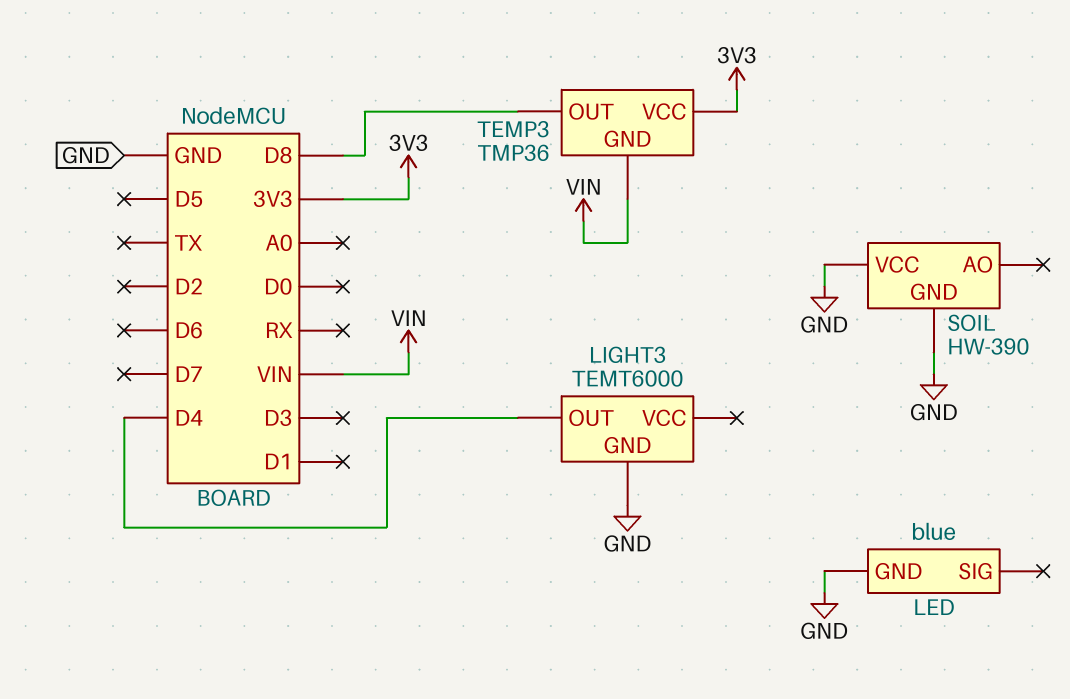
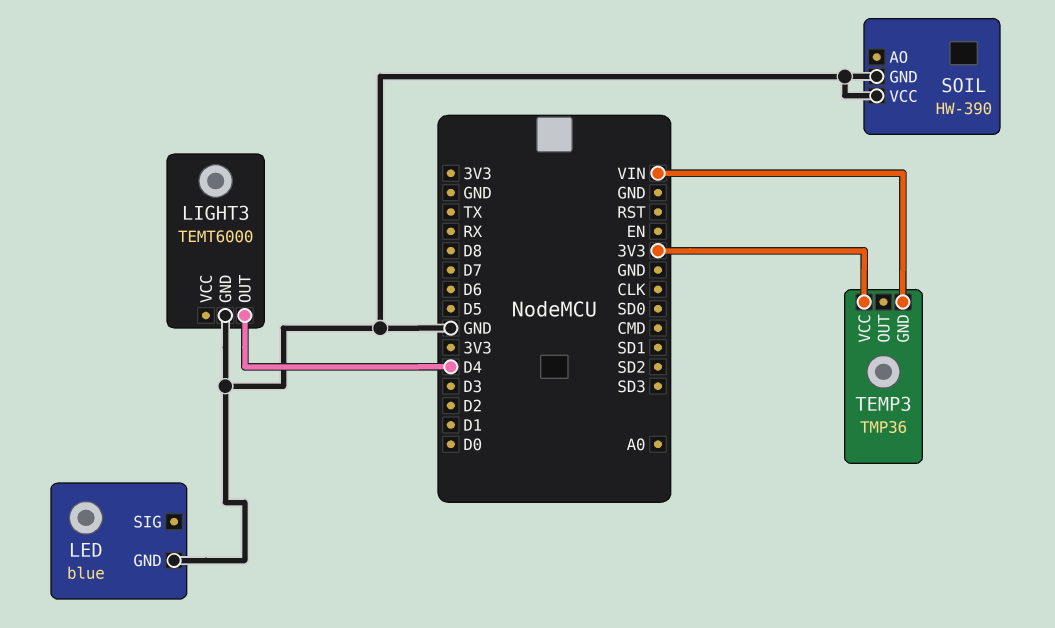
TEMP3 pin OUT: D8 -> none

